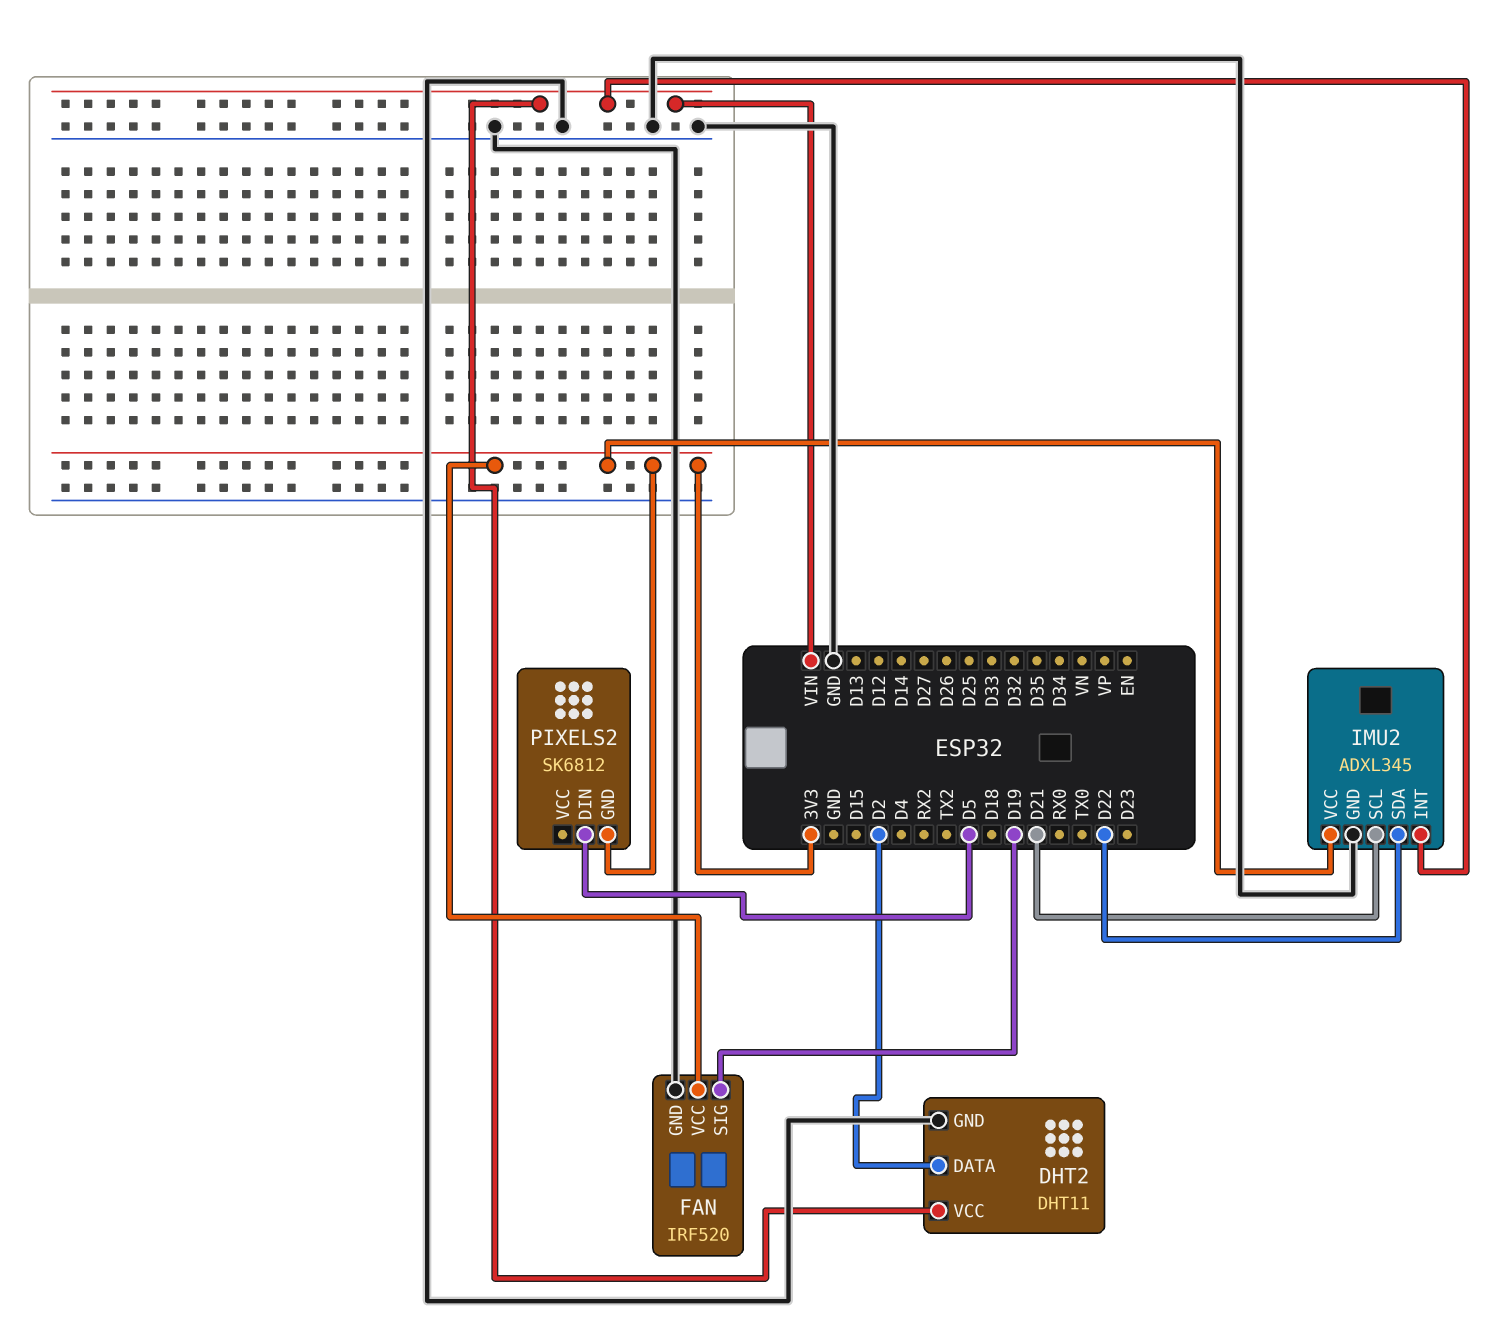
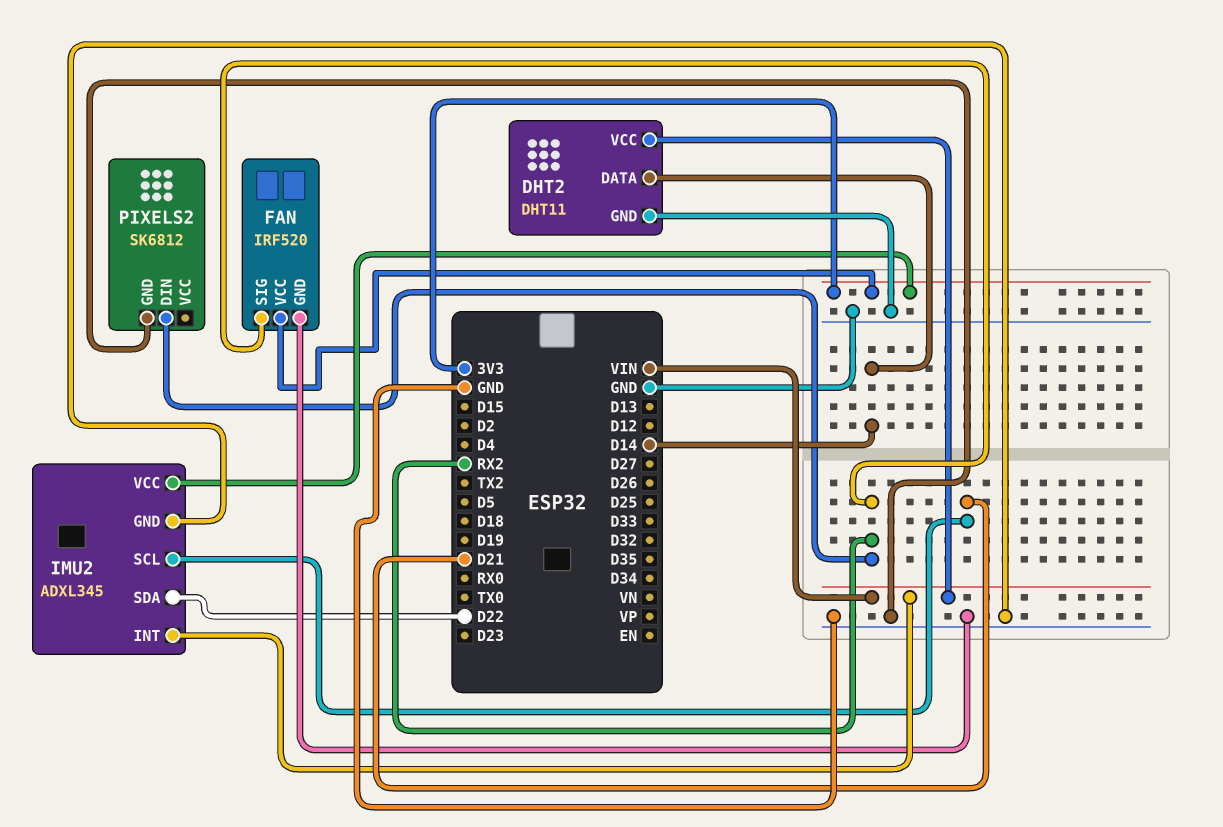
DHT2 pin DATA: D2 -> D14
FAN pin SIG: D19 -> RX2
PIXELS2 pin DIN: D5 -> RX2
PIXELS2 pin GND: 3V3 -> GND

